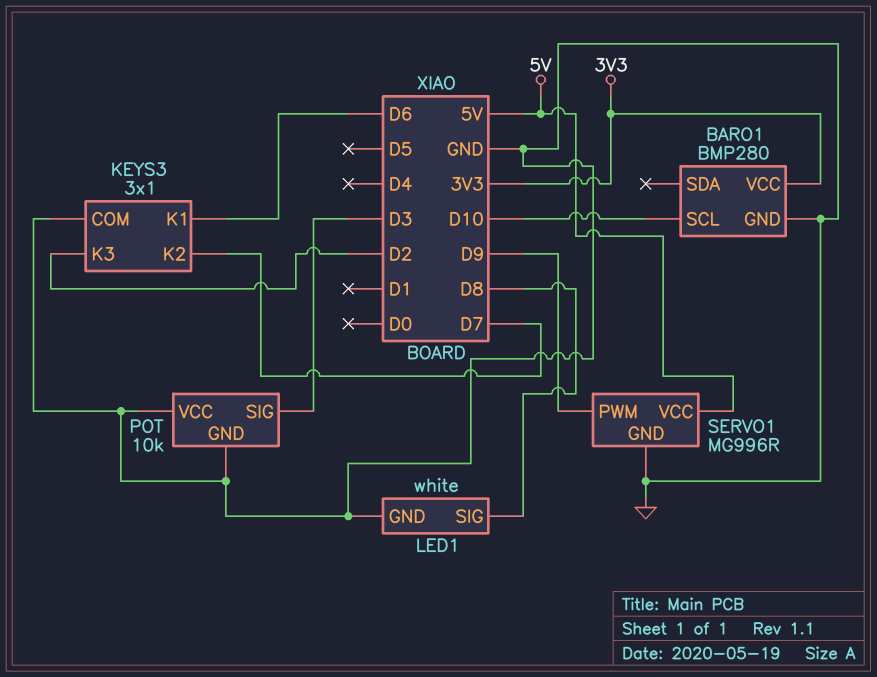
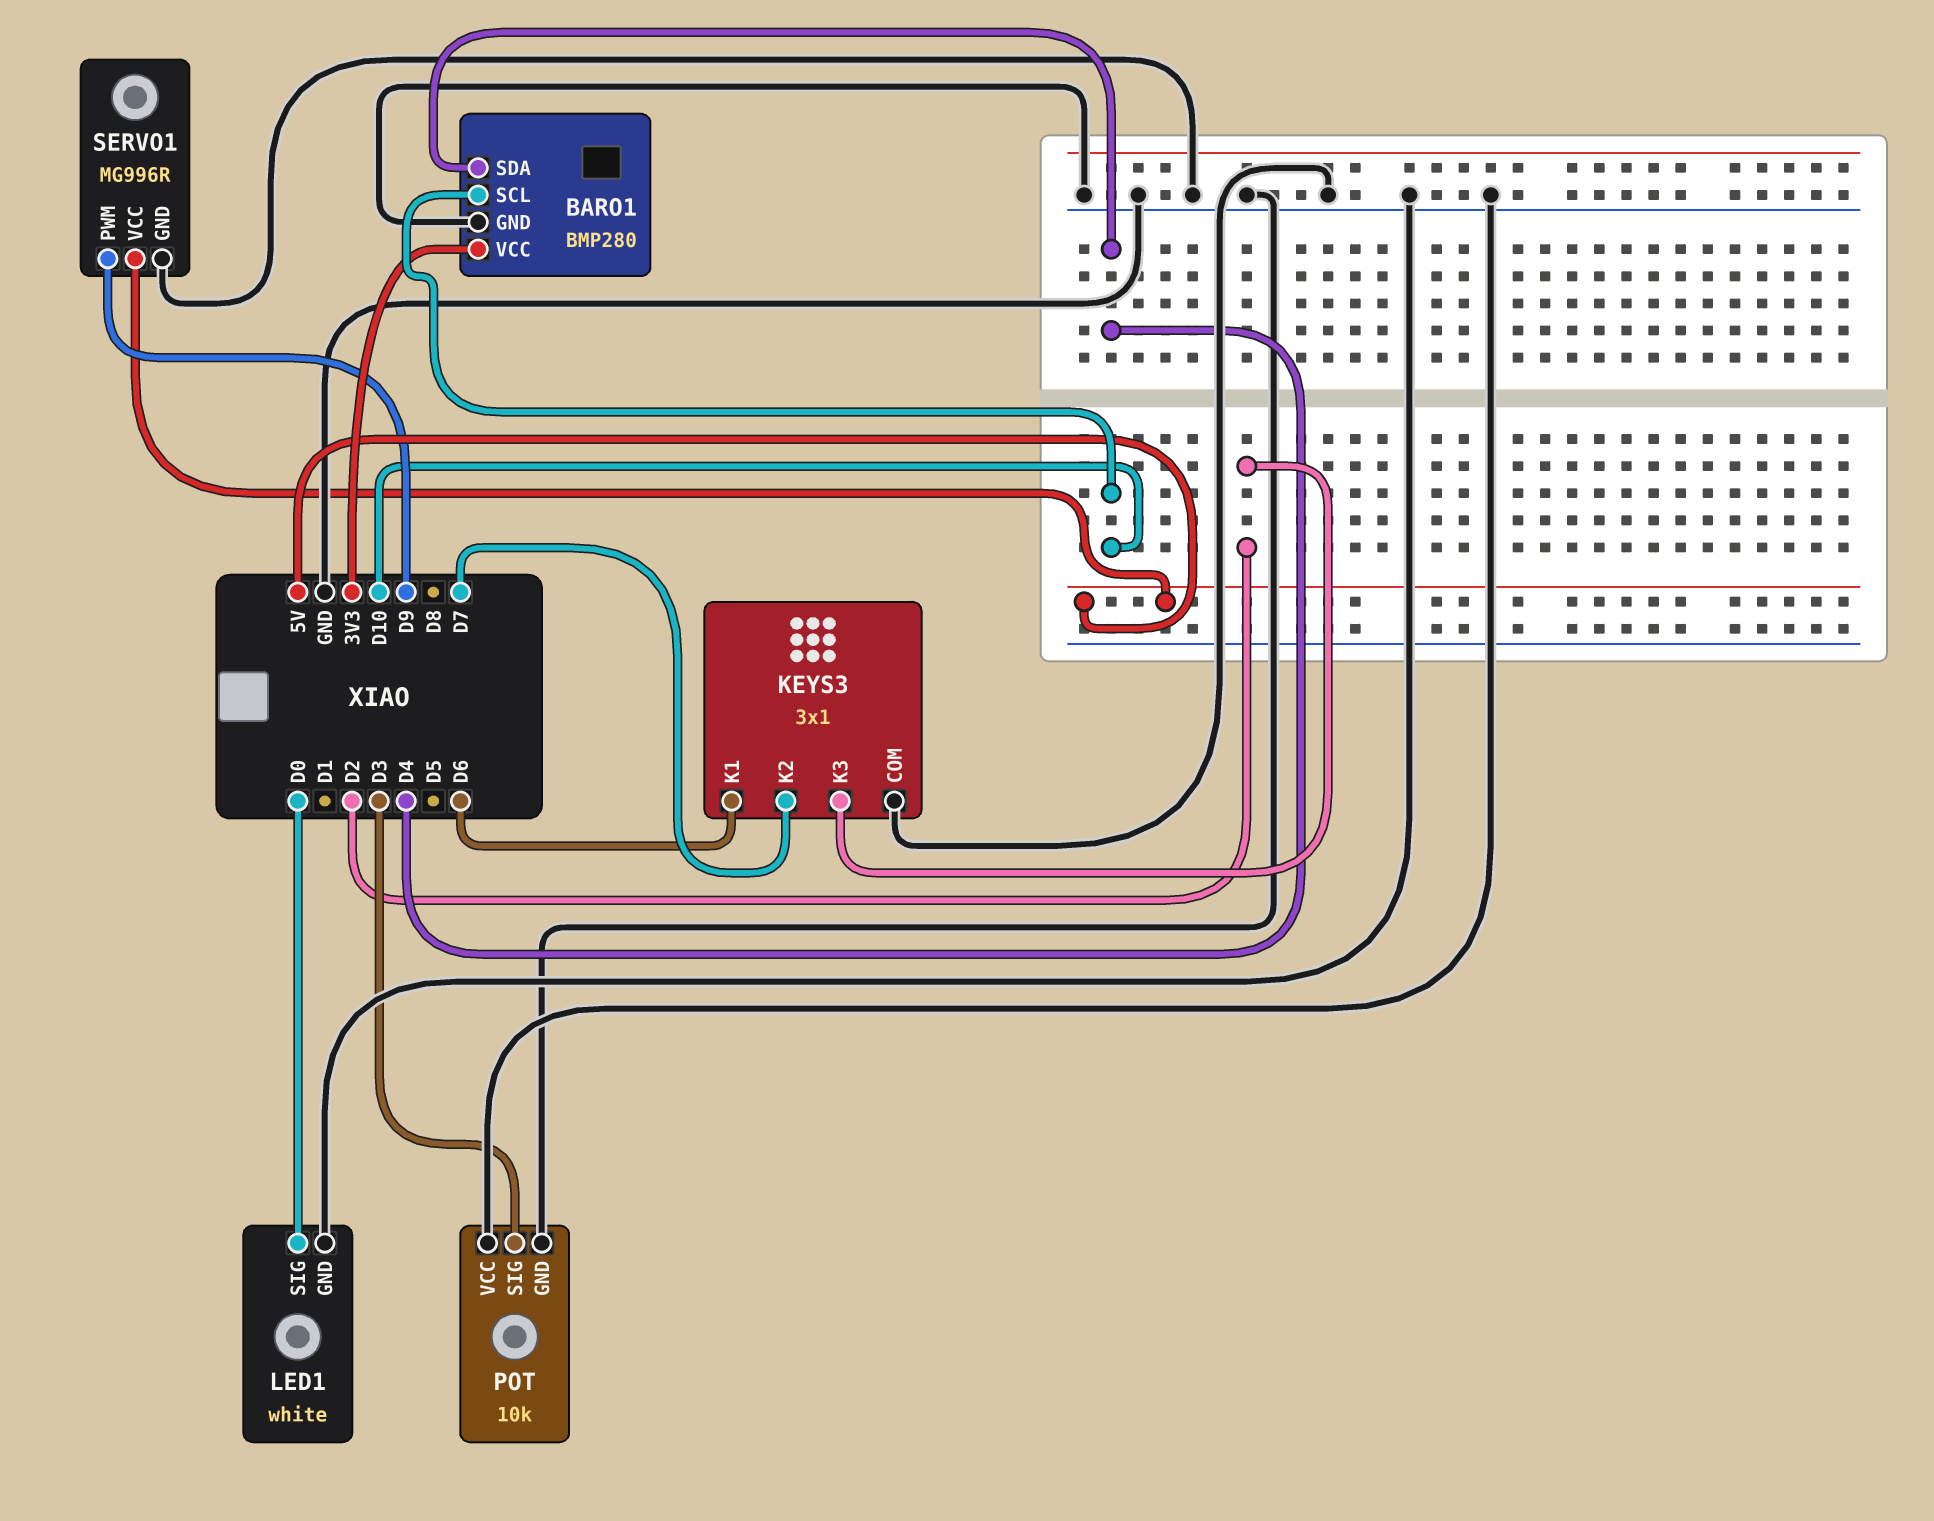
BARO1 pin SDA: none -> D4
LED1 pin SIG: D8 -> D0

